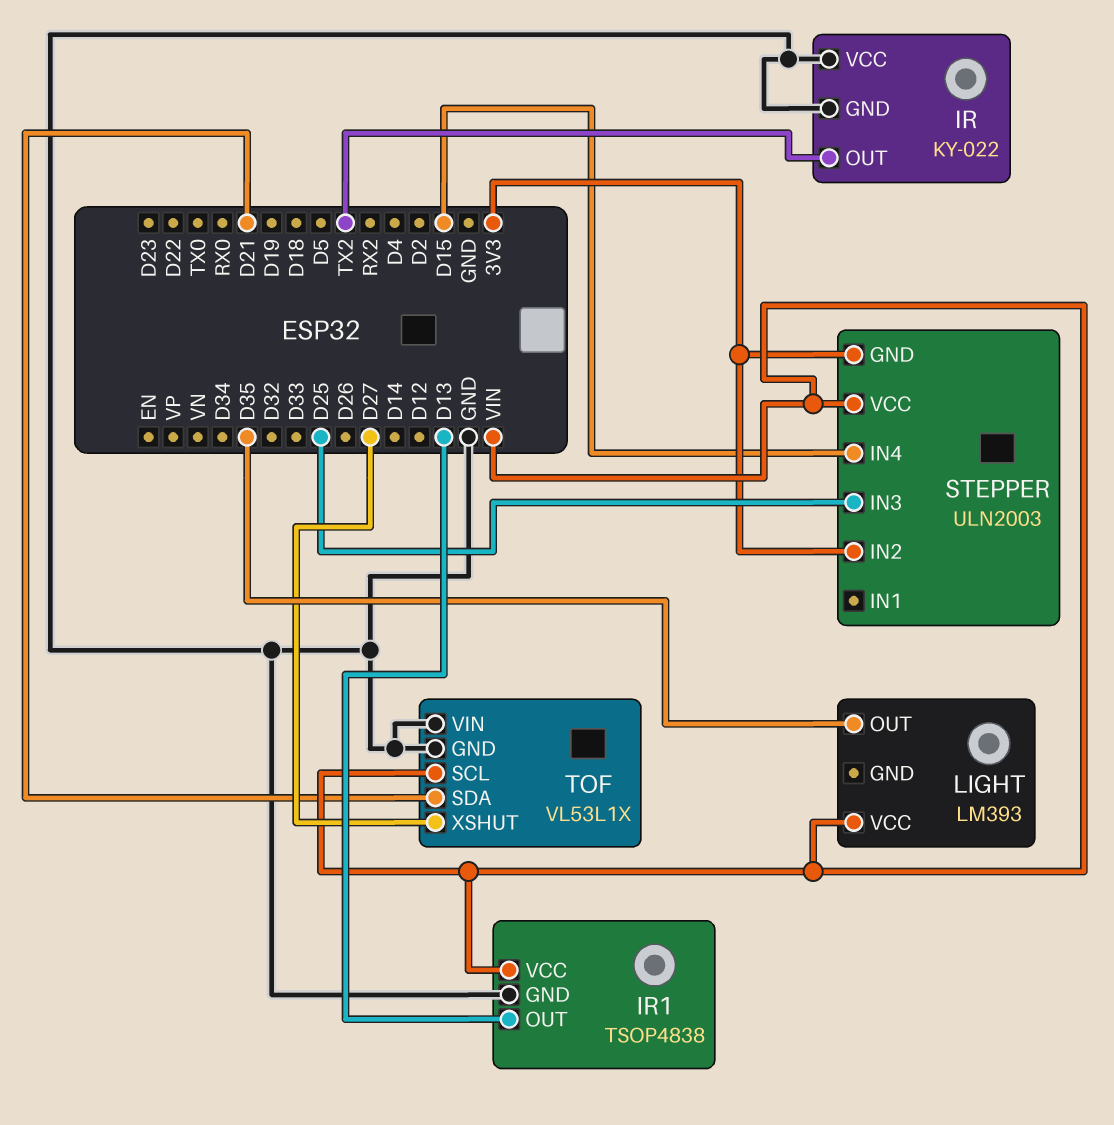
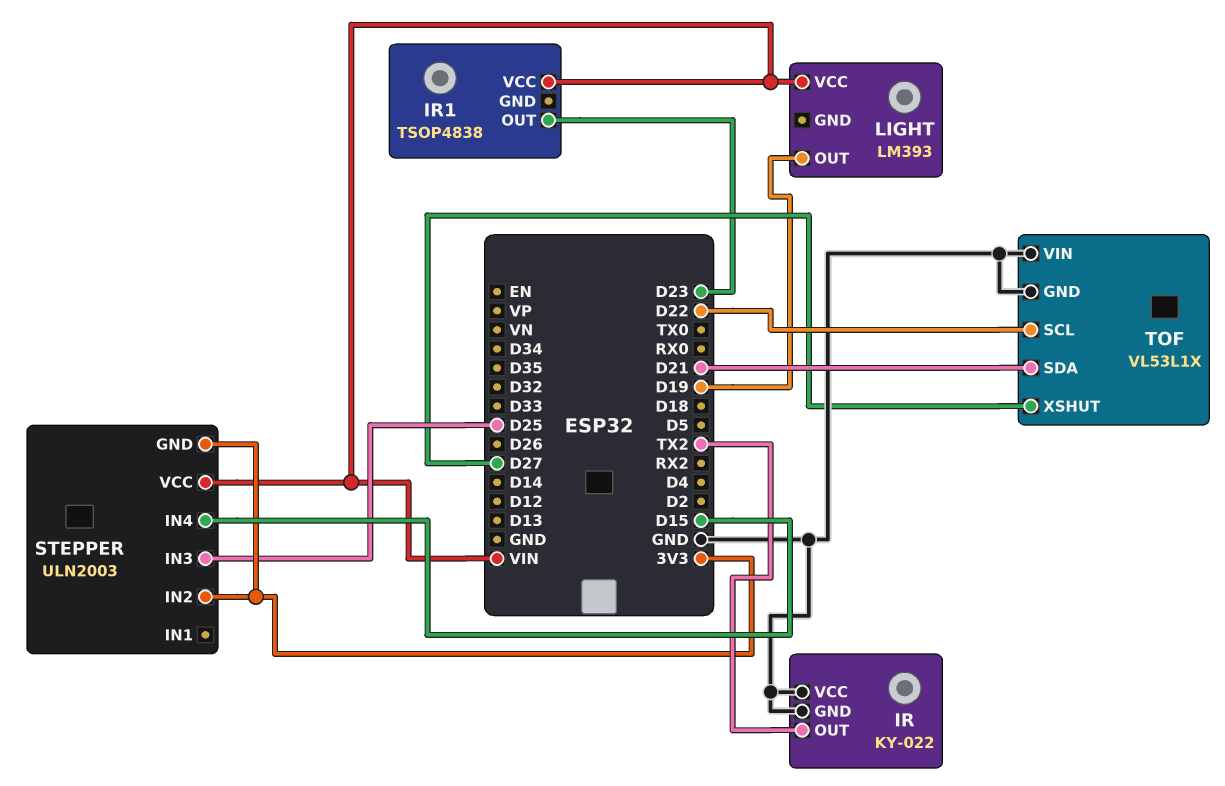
IR1 pin GND: GND -> none
IR1 pin OUT: D13 -> D23
LIGHT pin OUT: D35 -> D19
TOF pin SCL: VIN -> D22

